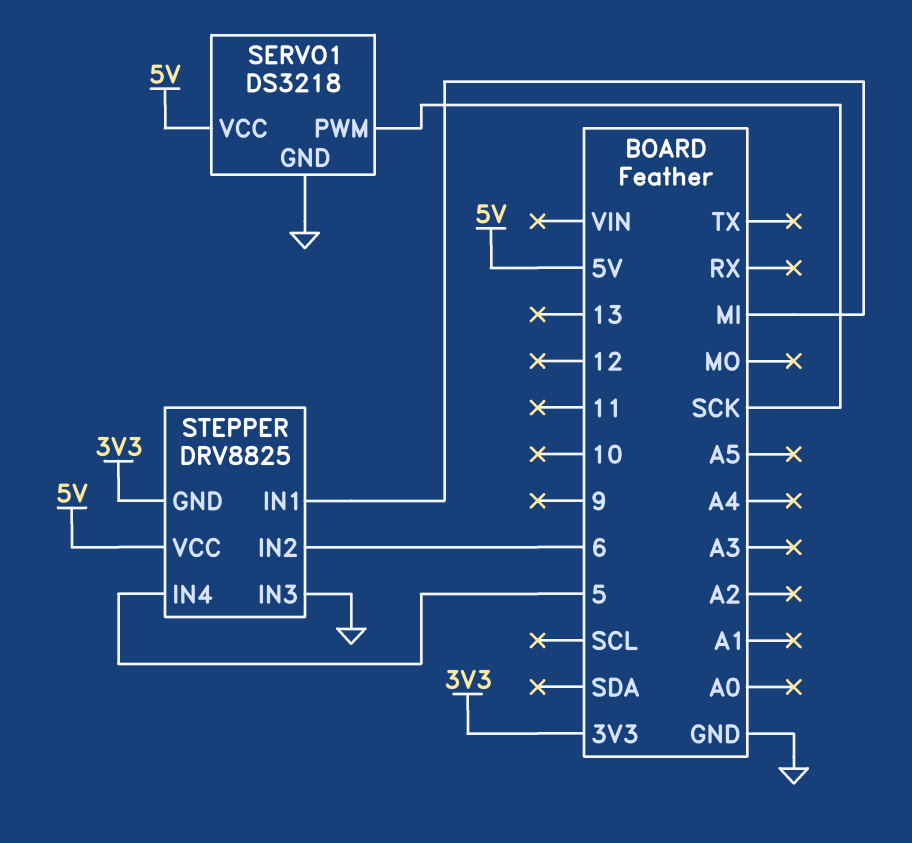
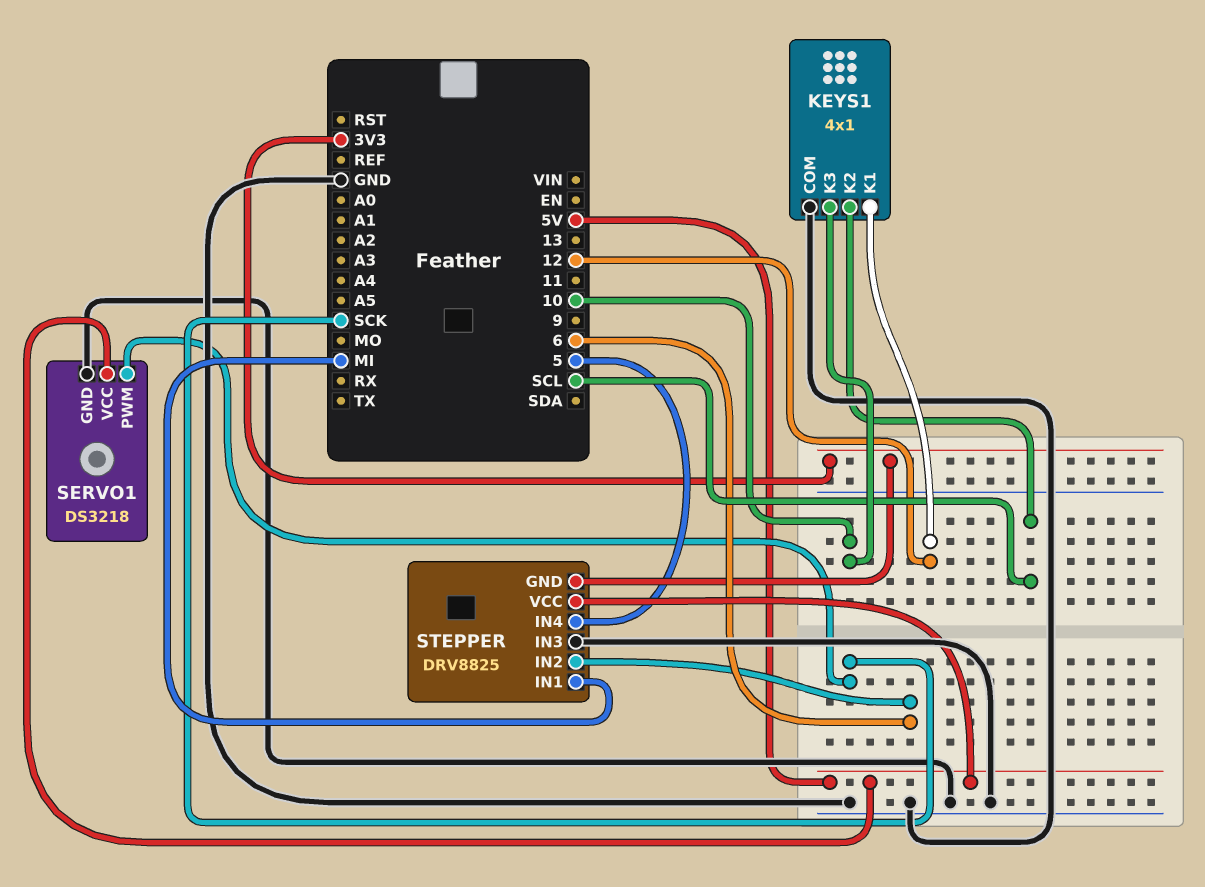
KEYS1: none -> 4x1
KEYS1 pin COM: none -> GND
KEYS1 pin K1: none -> 12
KEYS1 pin K2: none -> SCL
KEYS1 pin K3: none -> 10

